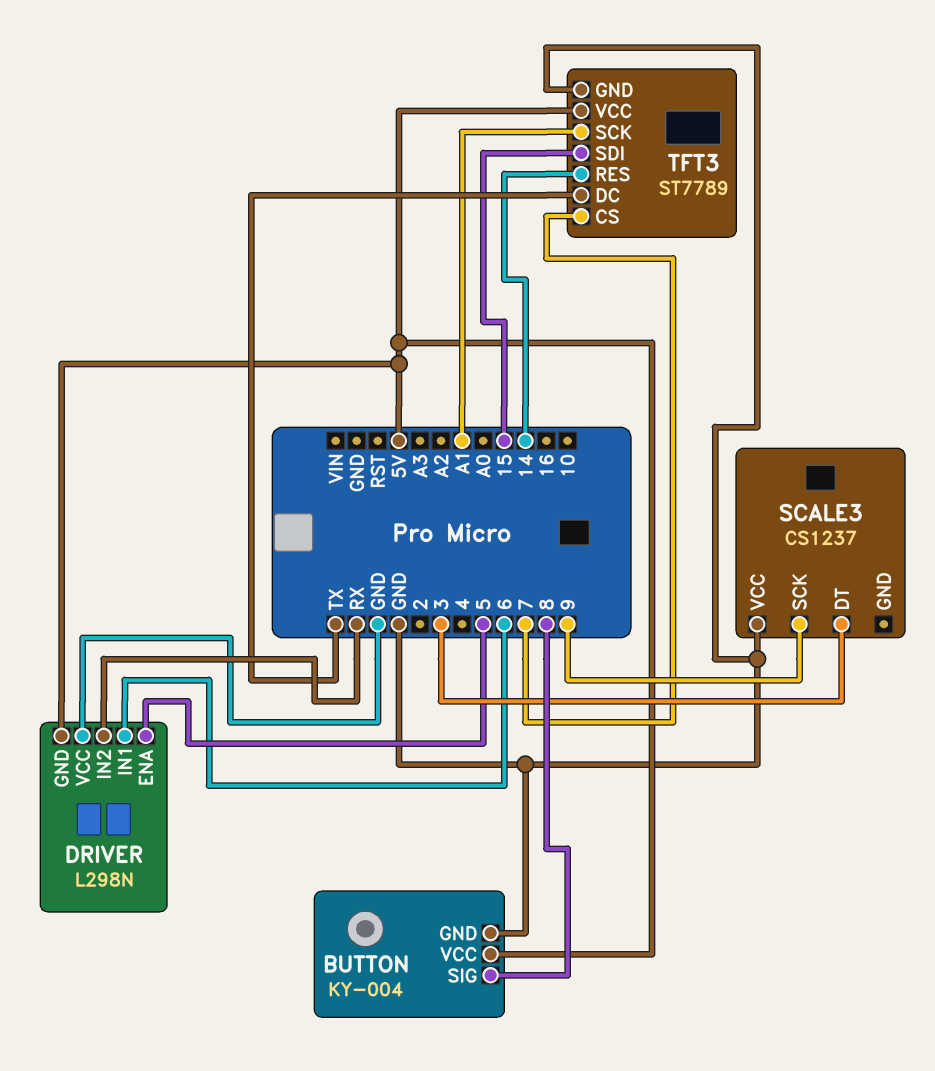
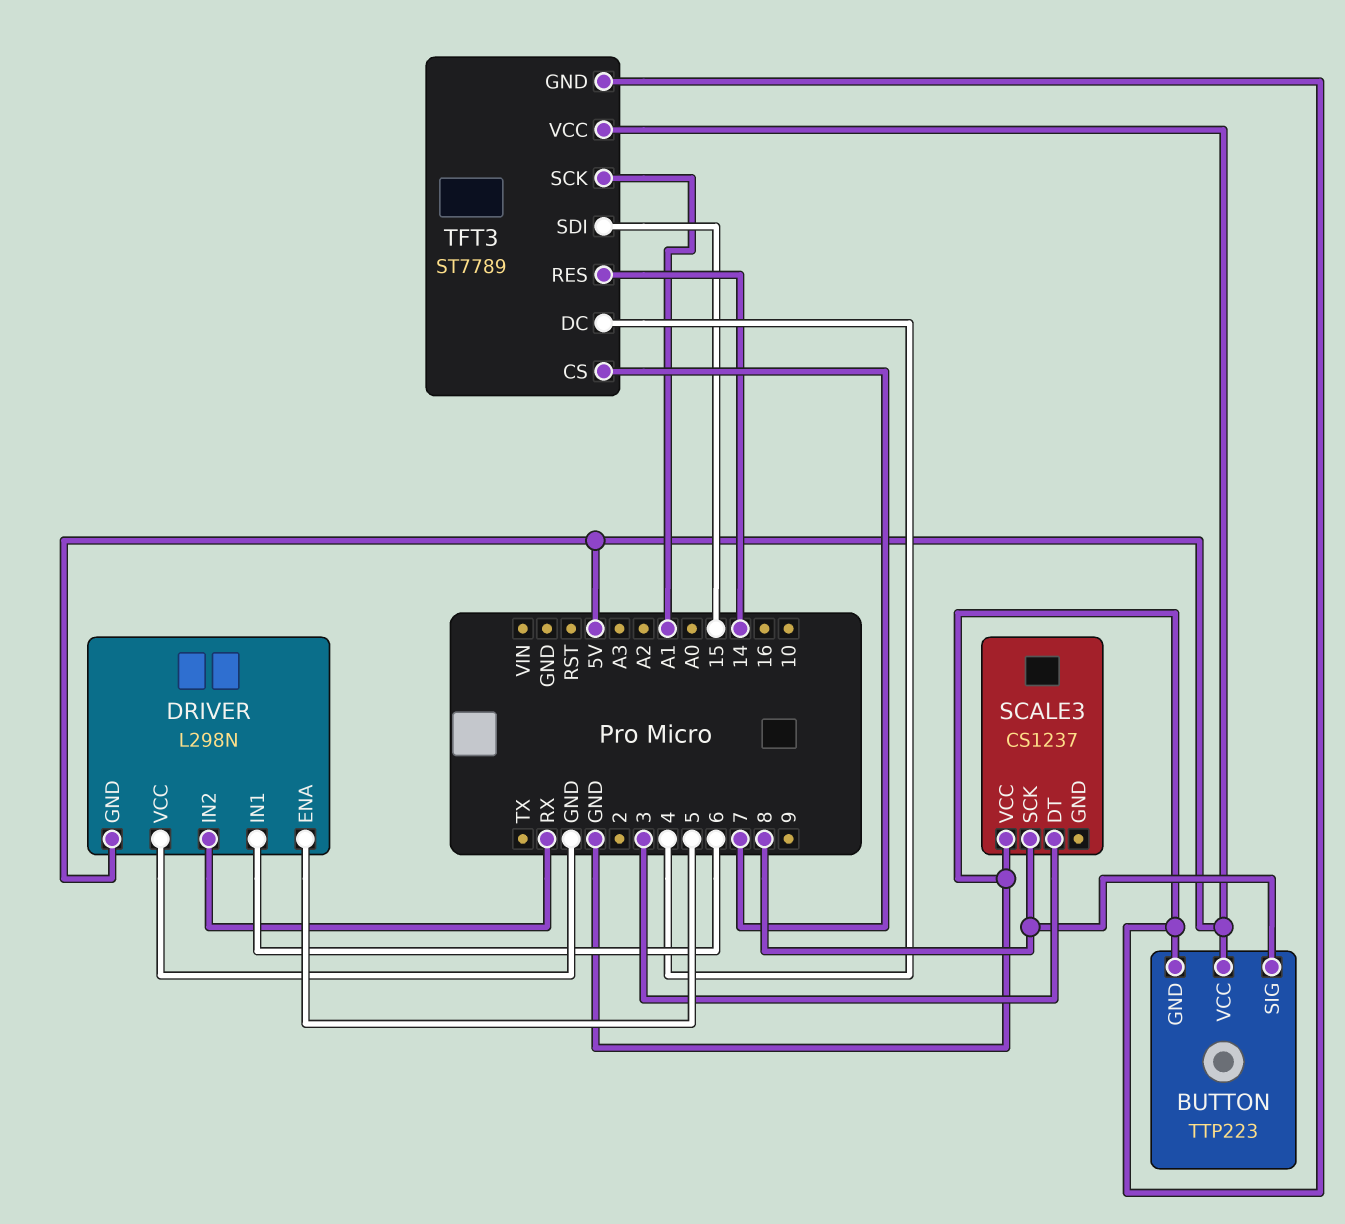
BUTTON: KY-004 -> TTP223
SCALE3 pin SCK: 9 -> 8
TFT3 pin DC: TX -> 4

